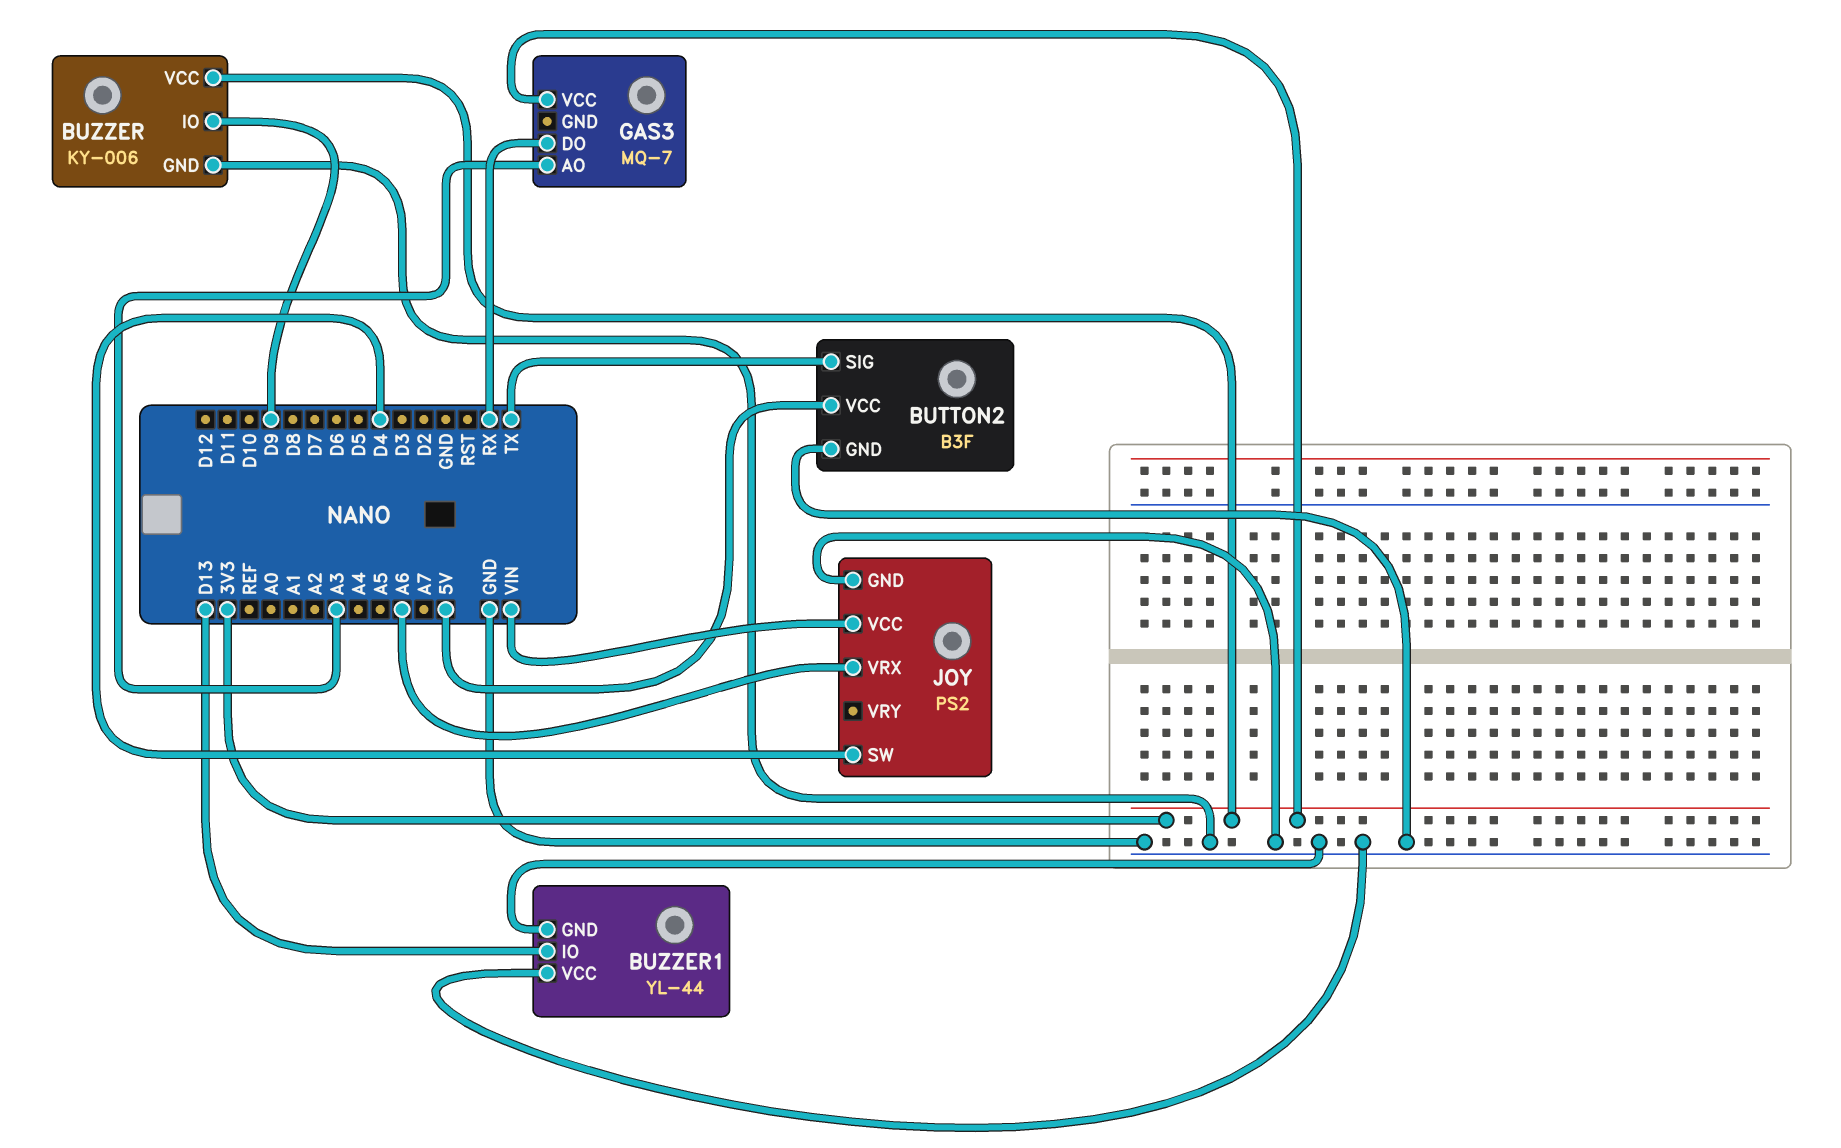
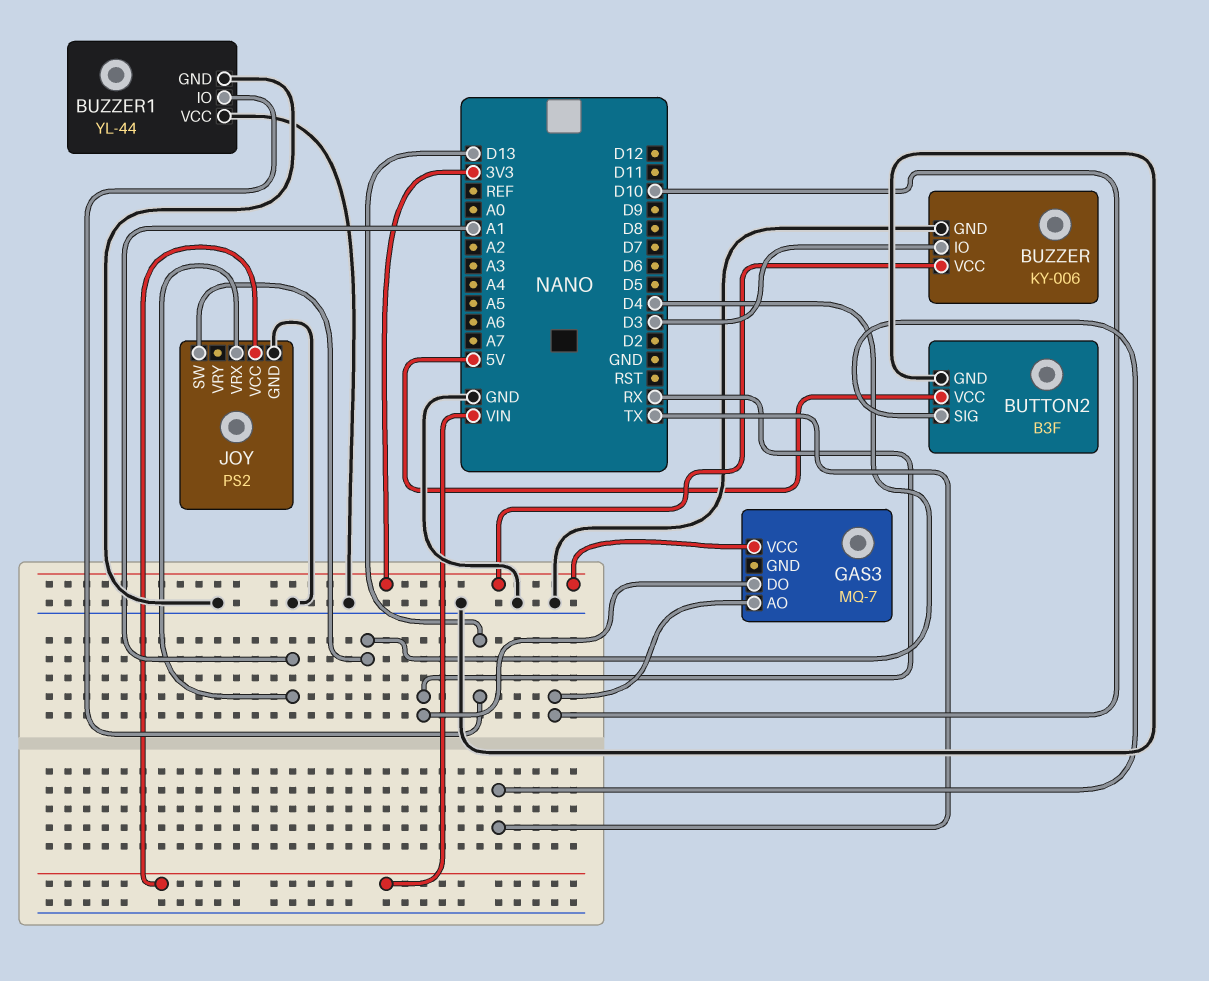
BUZZER pin IO: D9 -> D3
GAS3 pin AO: A3 -> D10
JOY pin VRX: A6 -> A1

